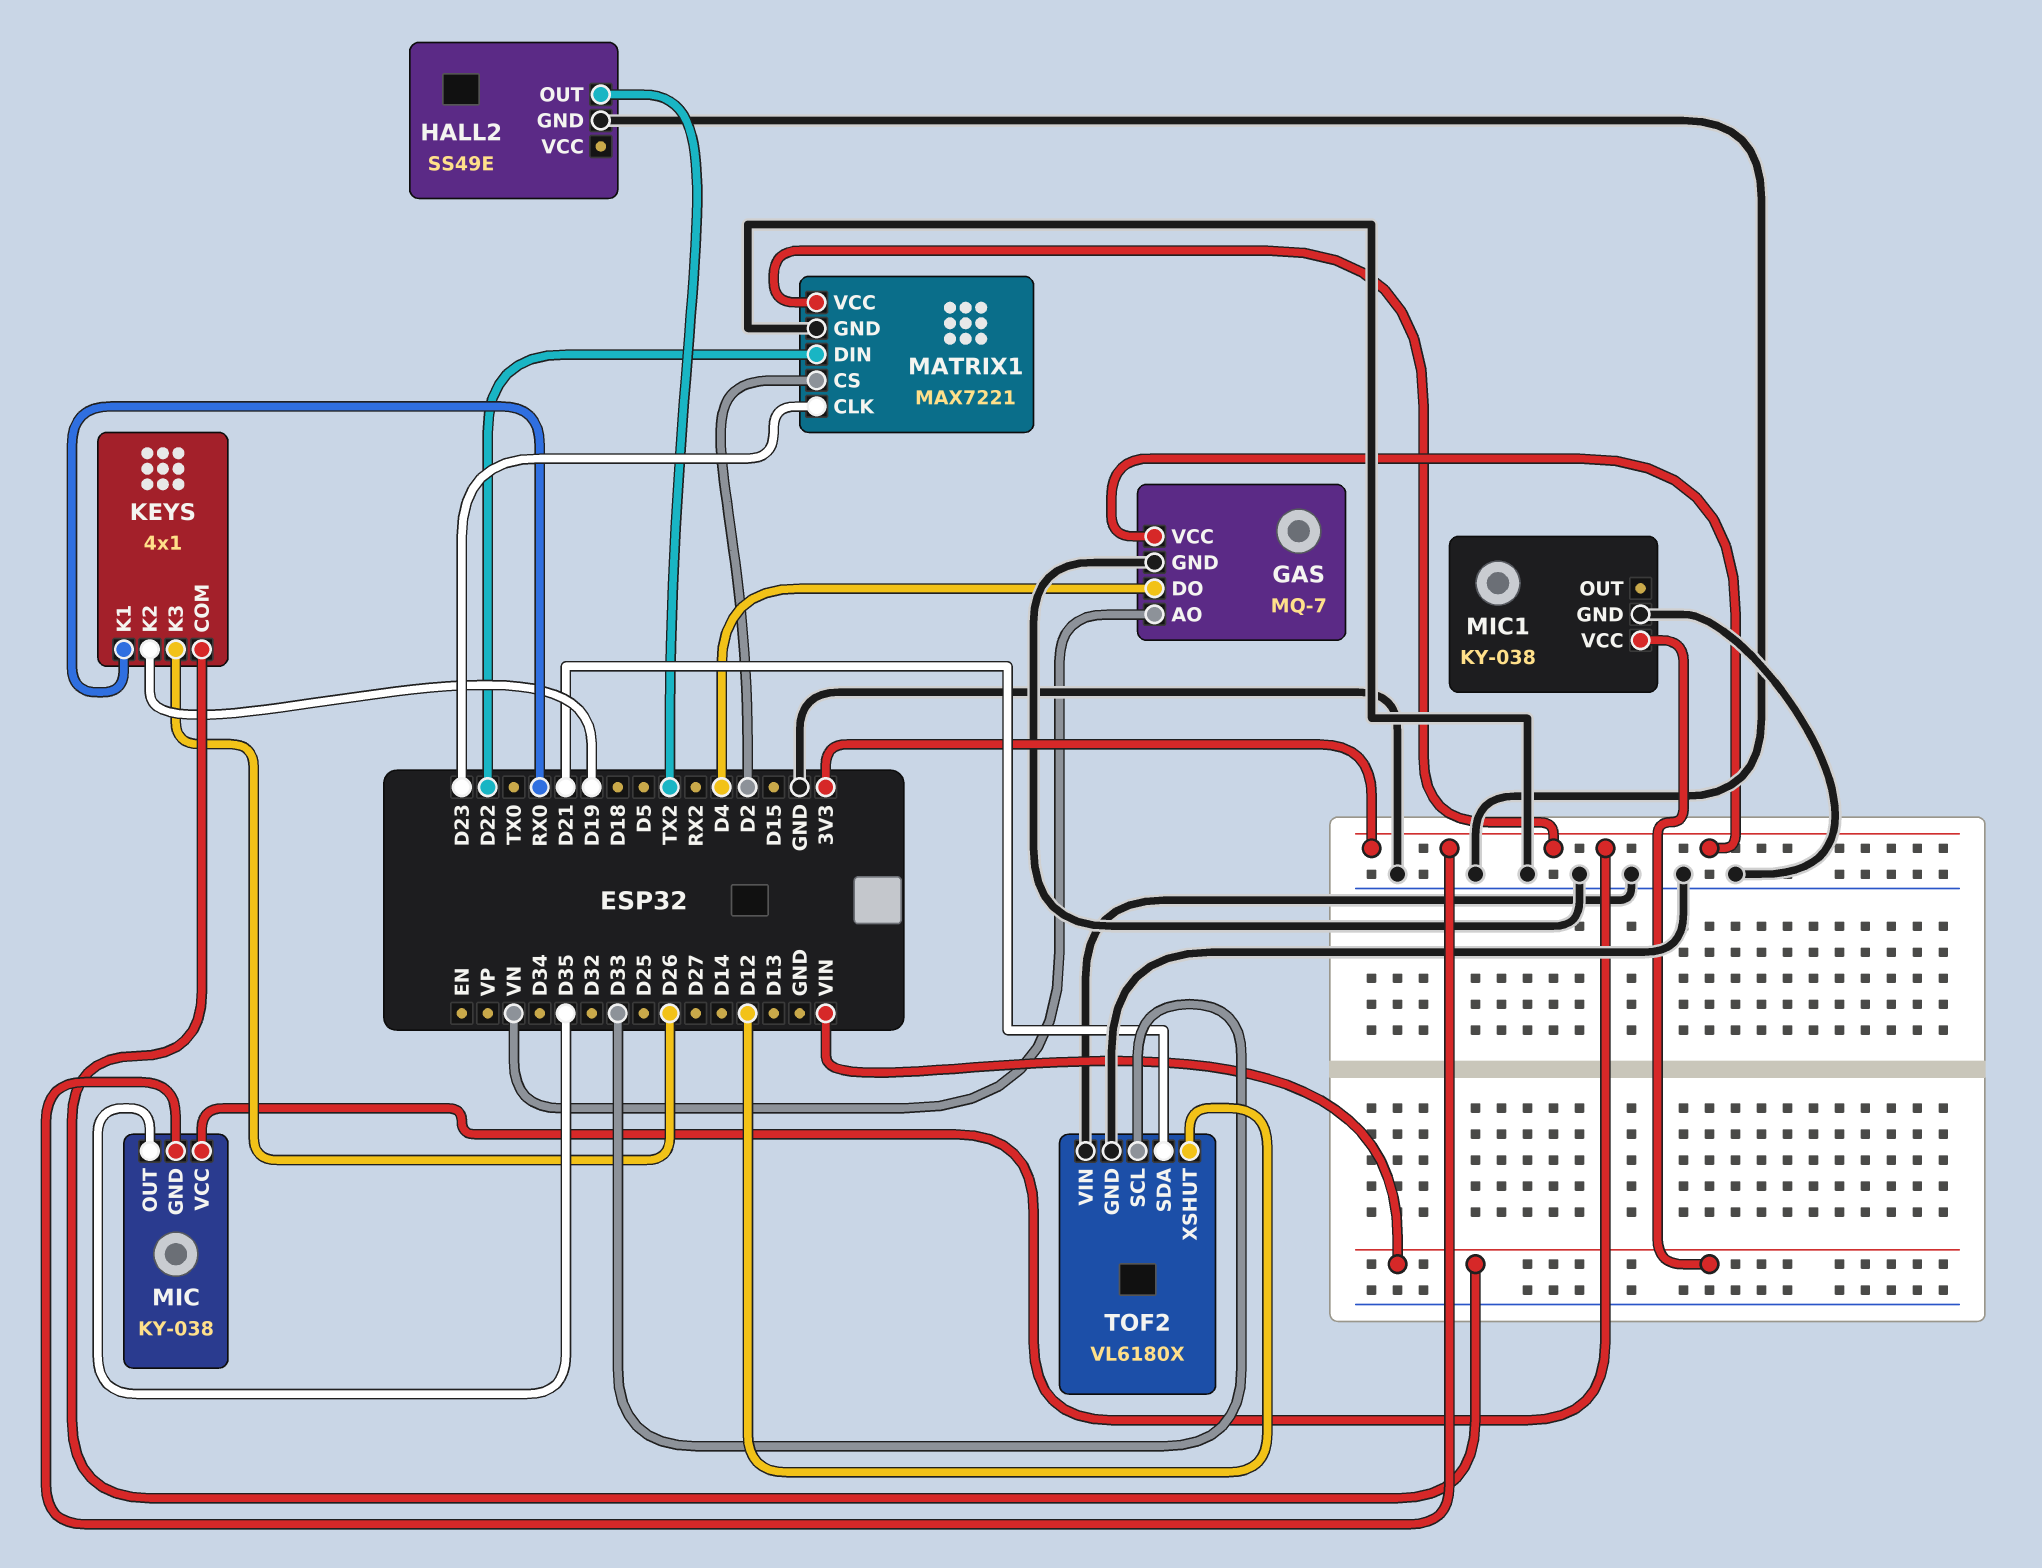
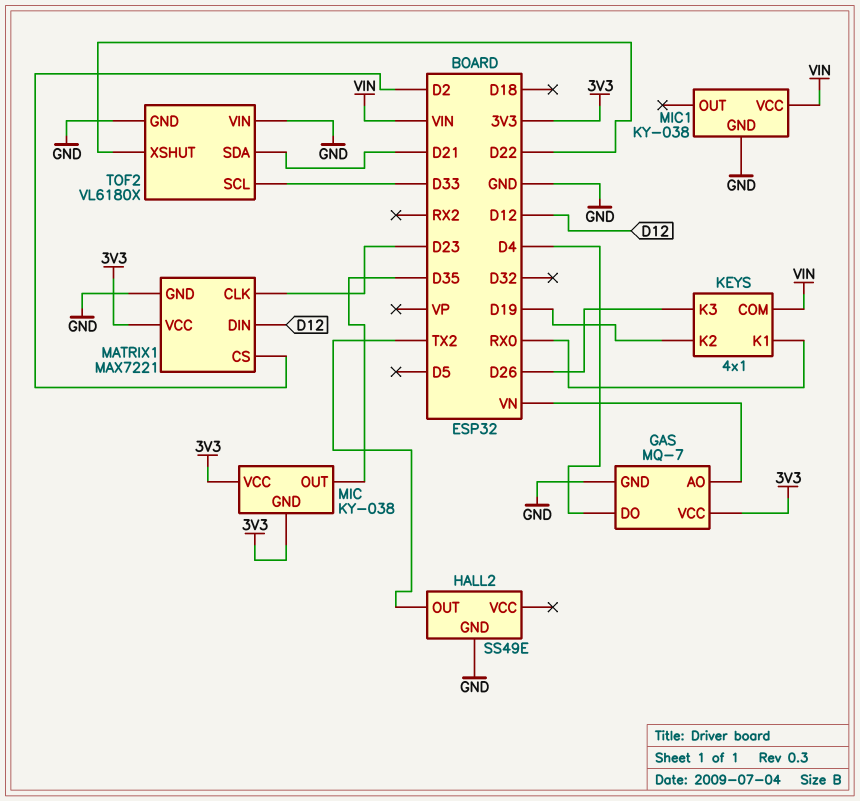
MATRIX1 pin DIN: D22 -> D12
TOF2 pin XSHUT: D12 -> D22

